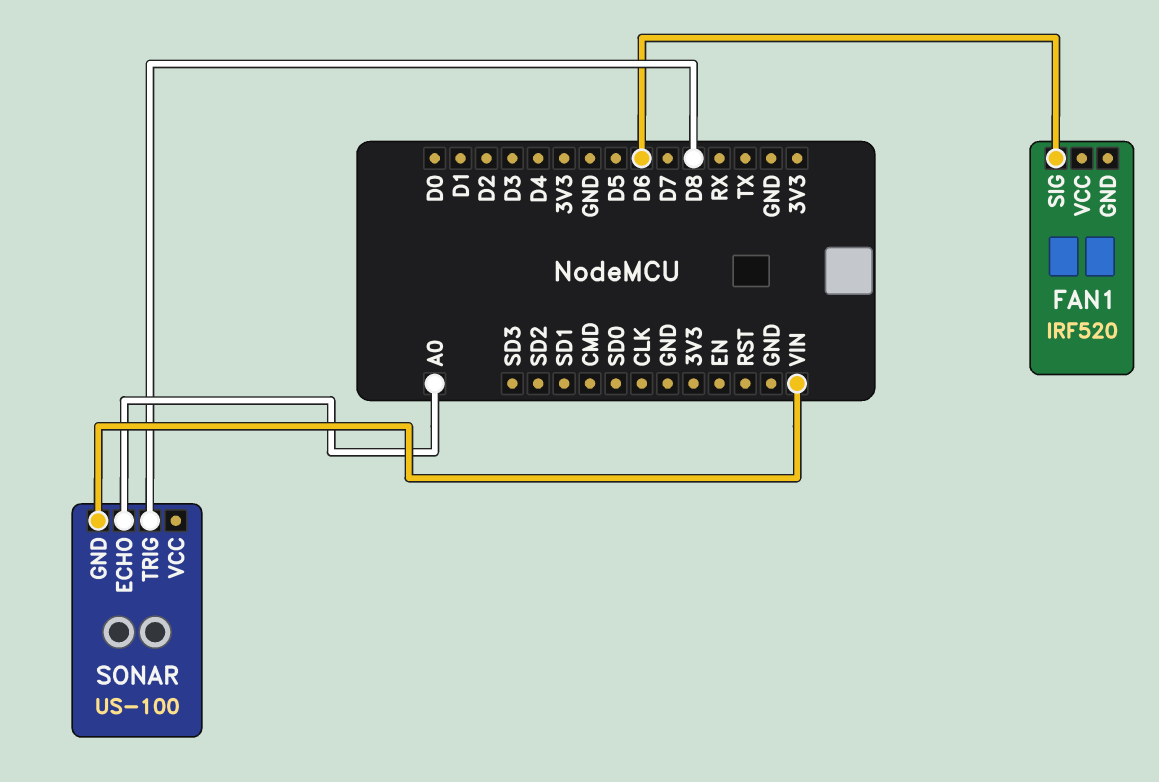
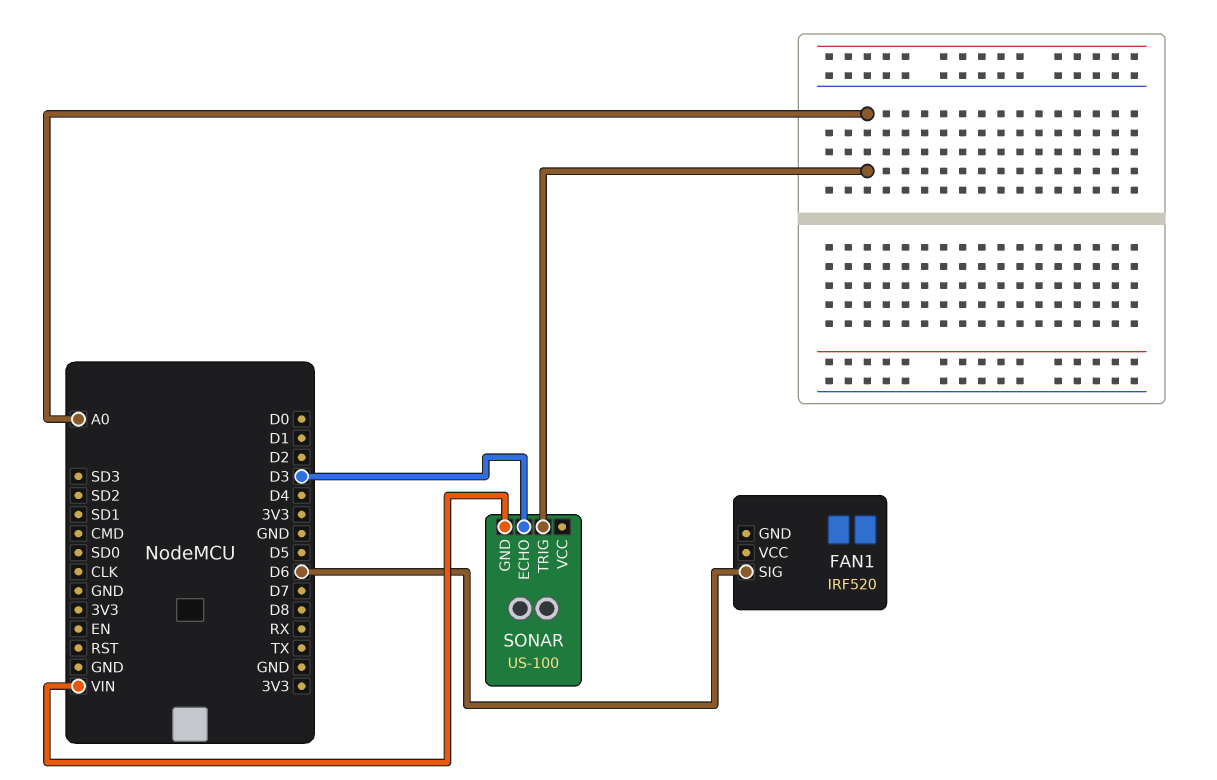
SONAR pin ECHO: A0 -> D3
SONAR pin TRIG: D8 -> A0

